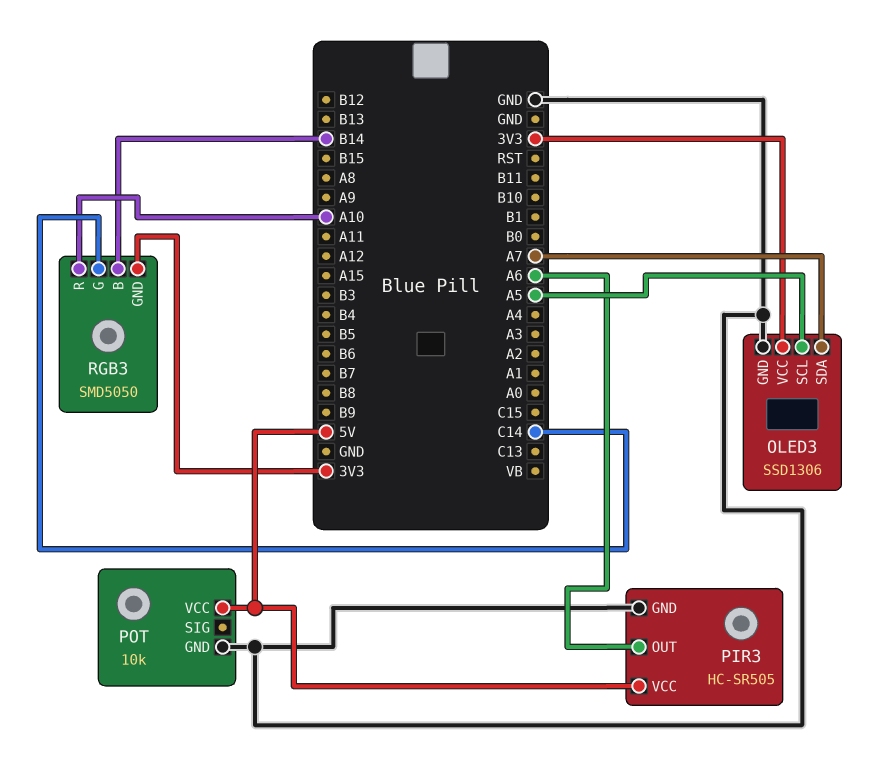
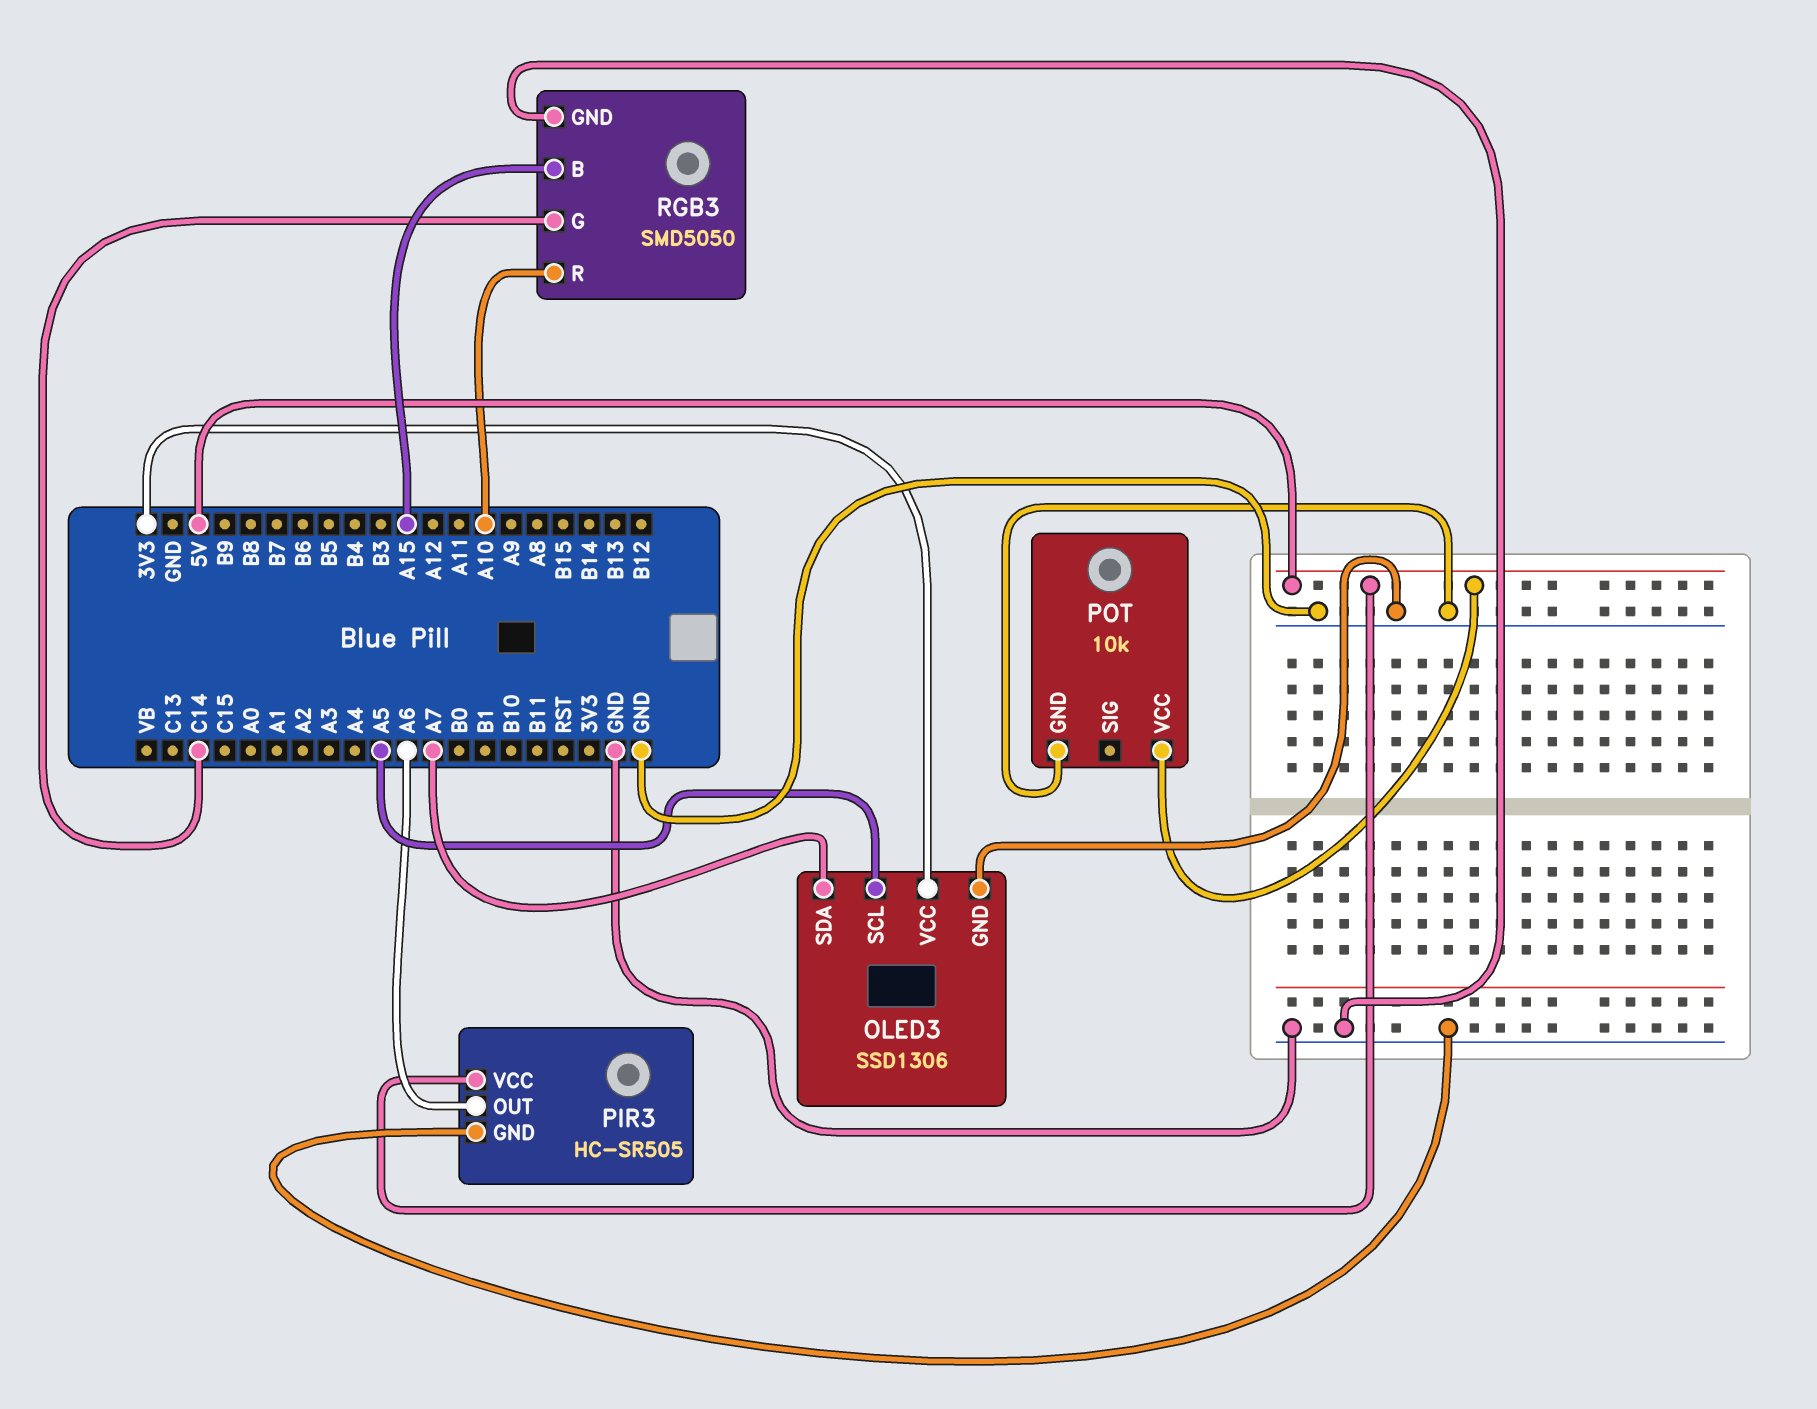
RGB3 pin B: B14 -> A15
RGB3 pin GND: 3V3 -> GND

